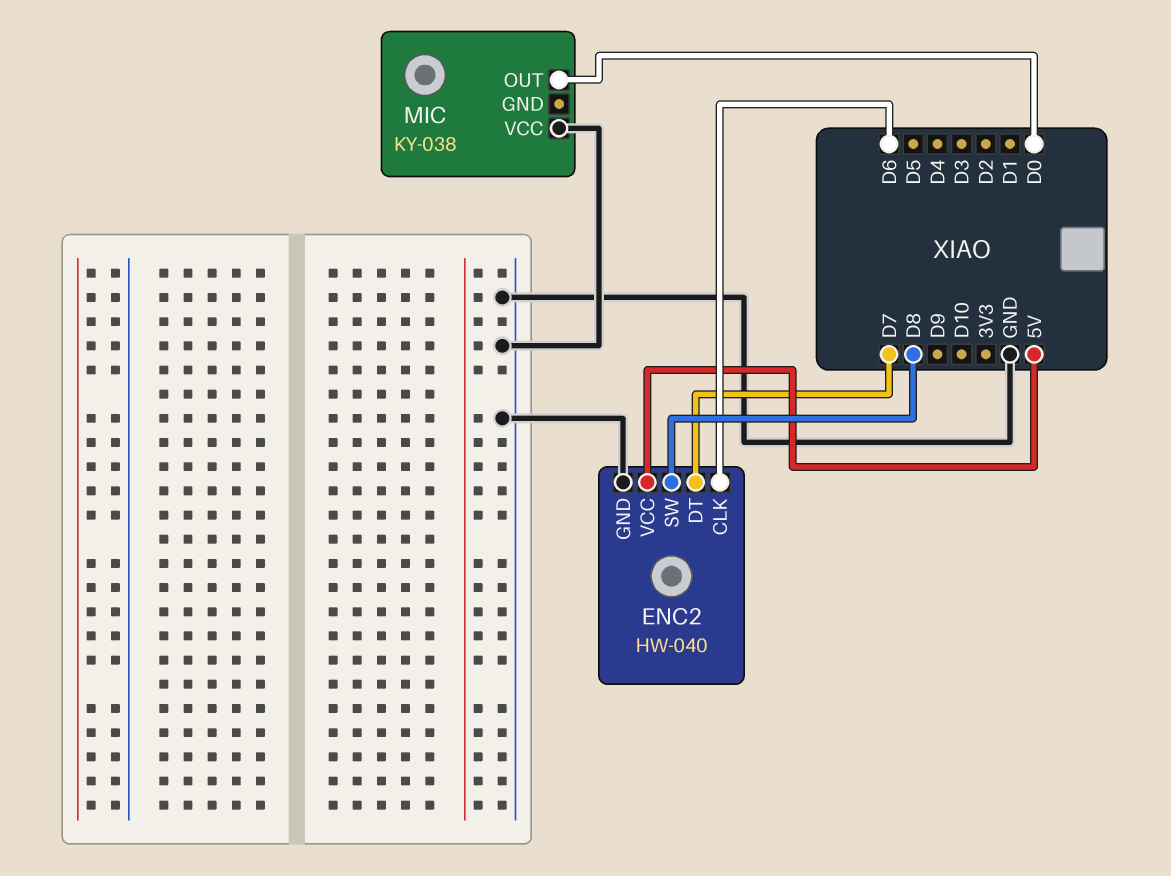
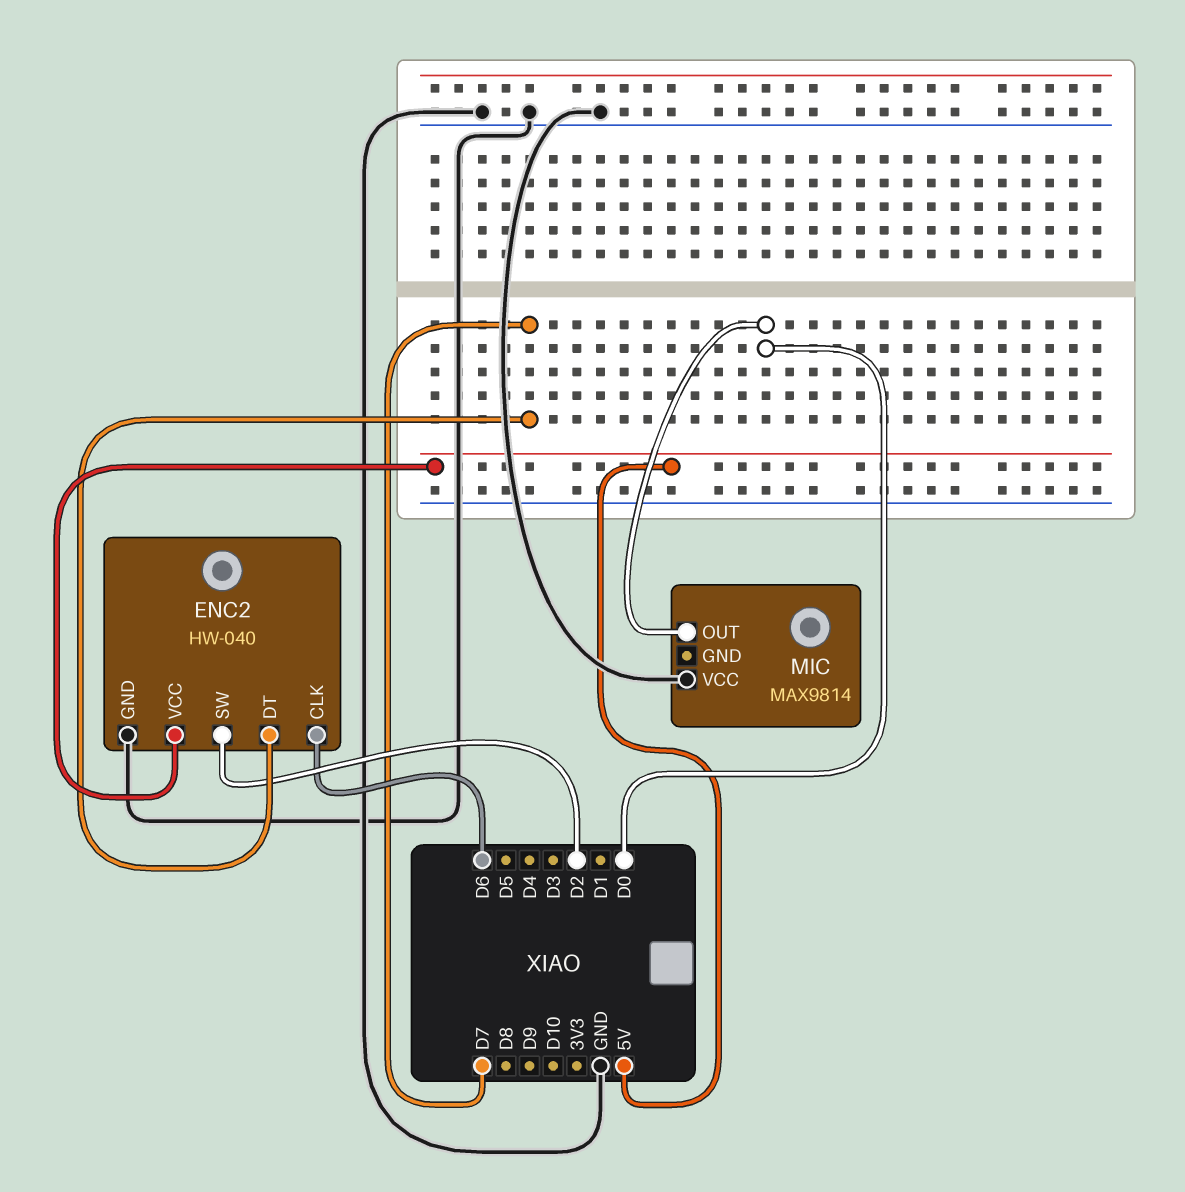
ENC2 pin SW: D8 -> D2
MIC: KY-038 -> MAX9814

